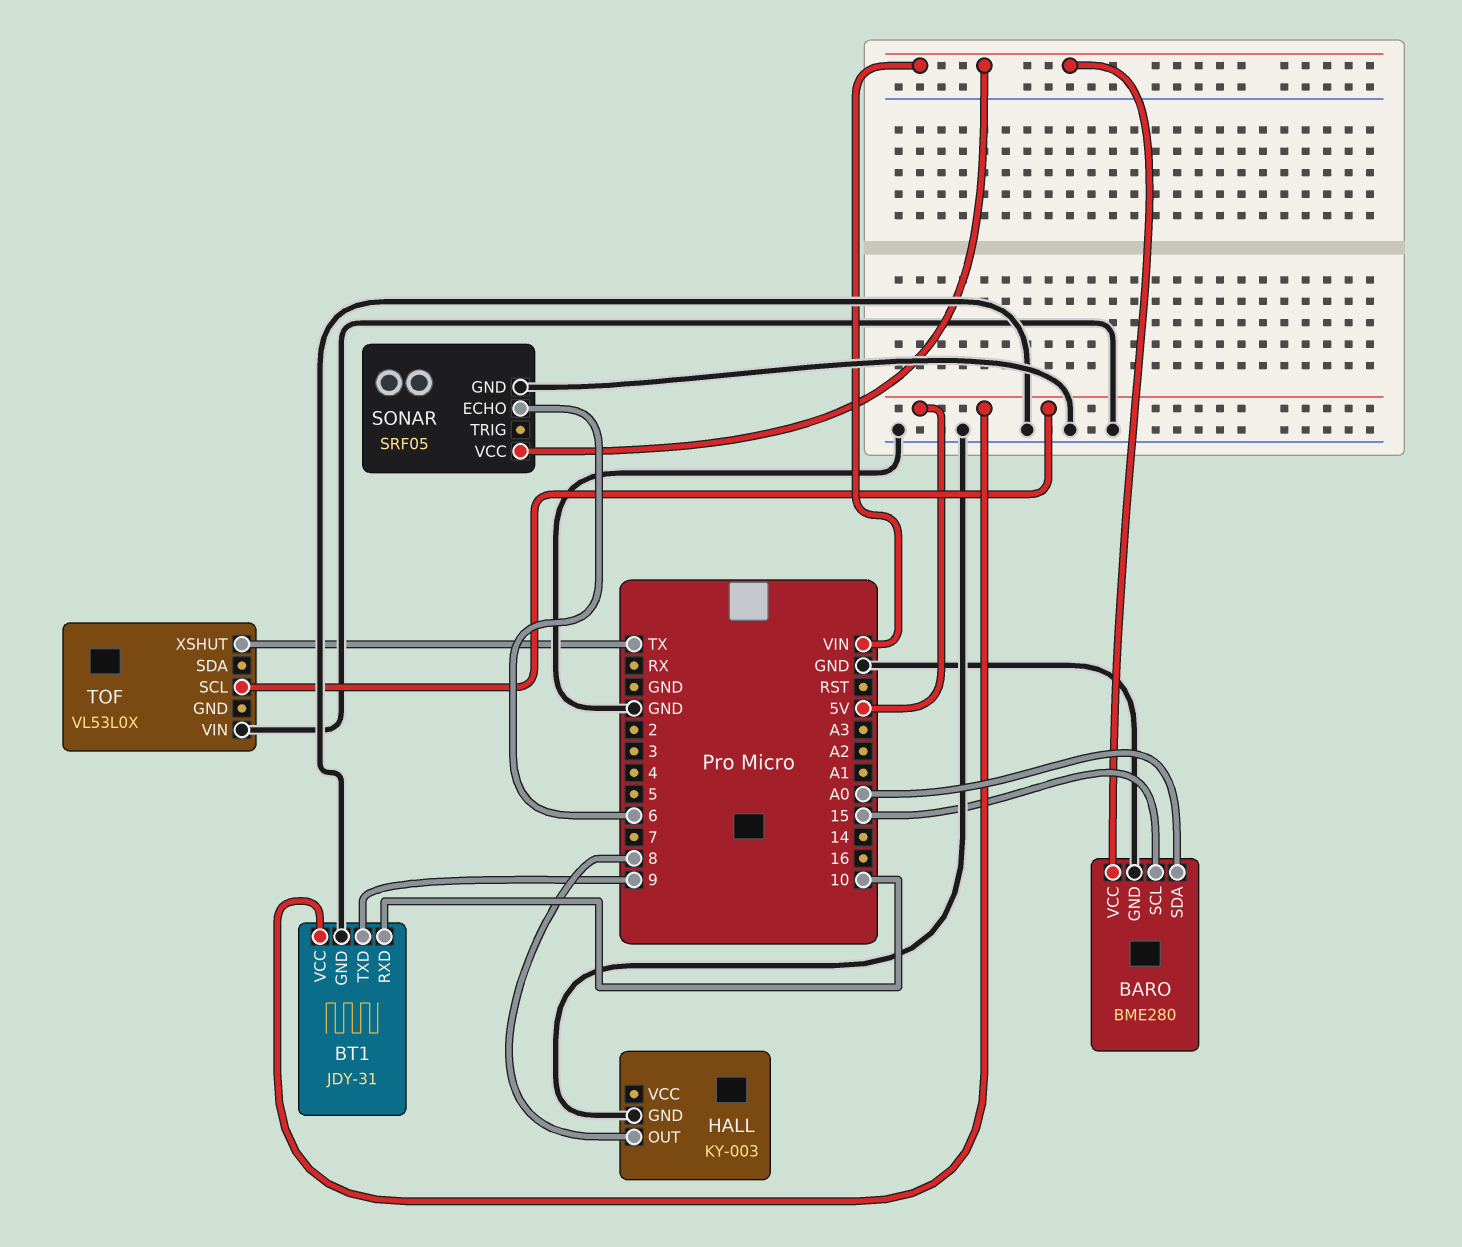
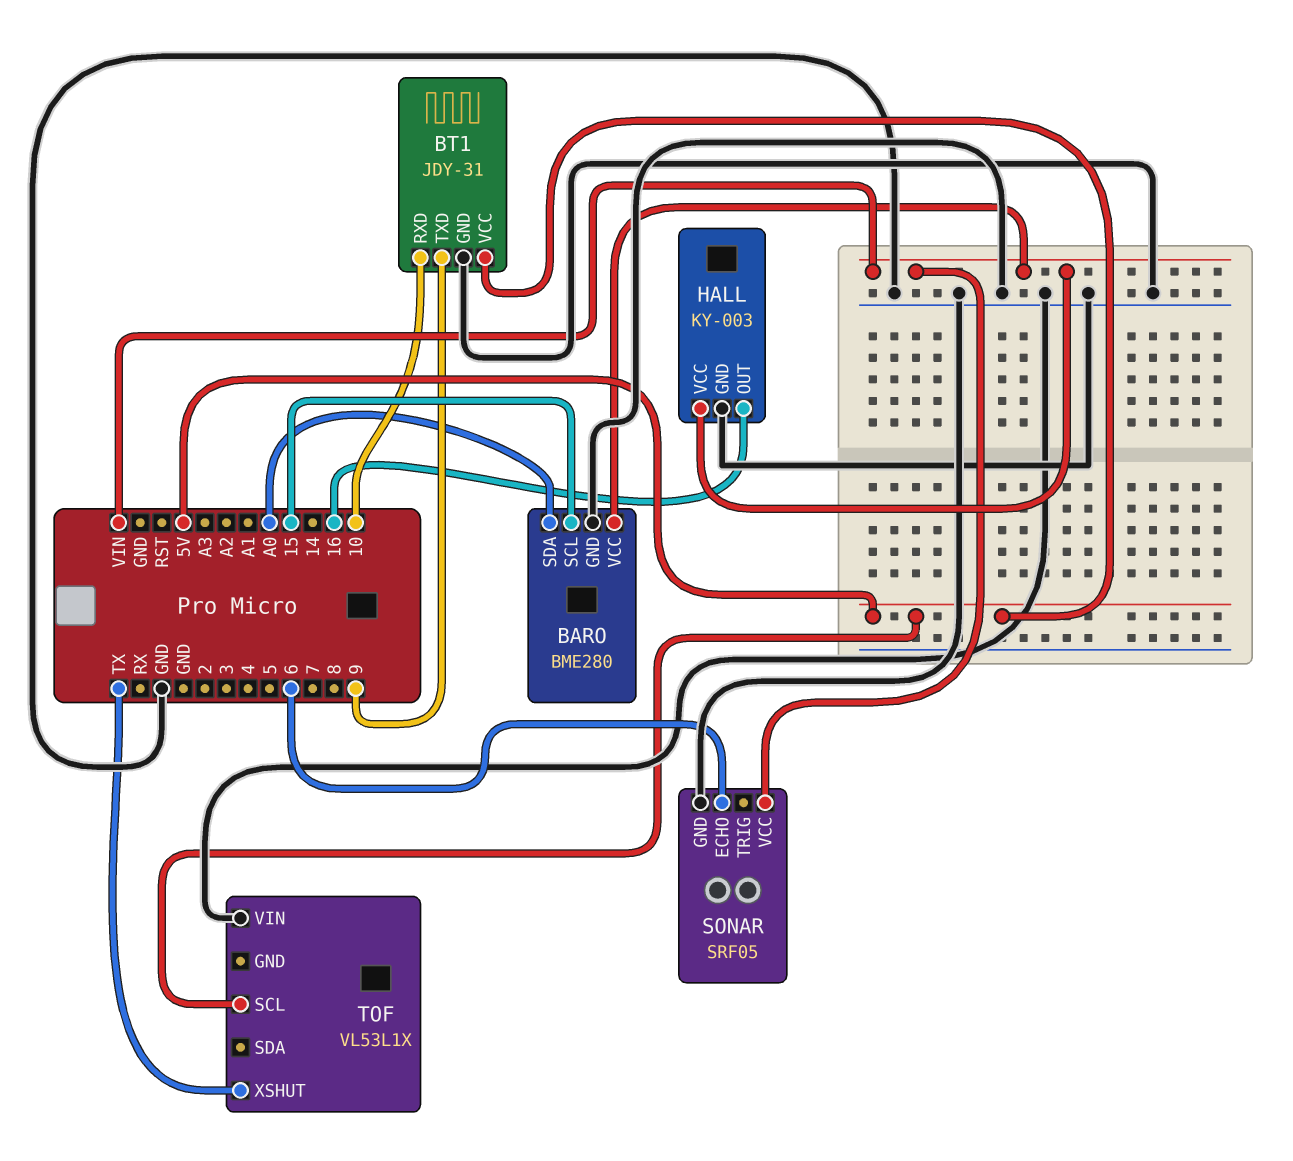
HALL pin OUT: 8 -> 16
HALL pin VCC: none -> VIN
TOF: VL53L0X -> VL53L1X

